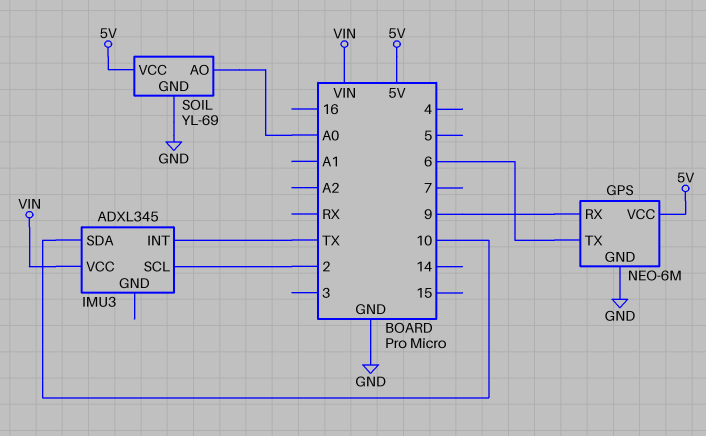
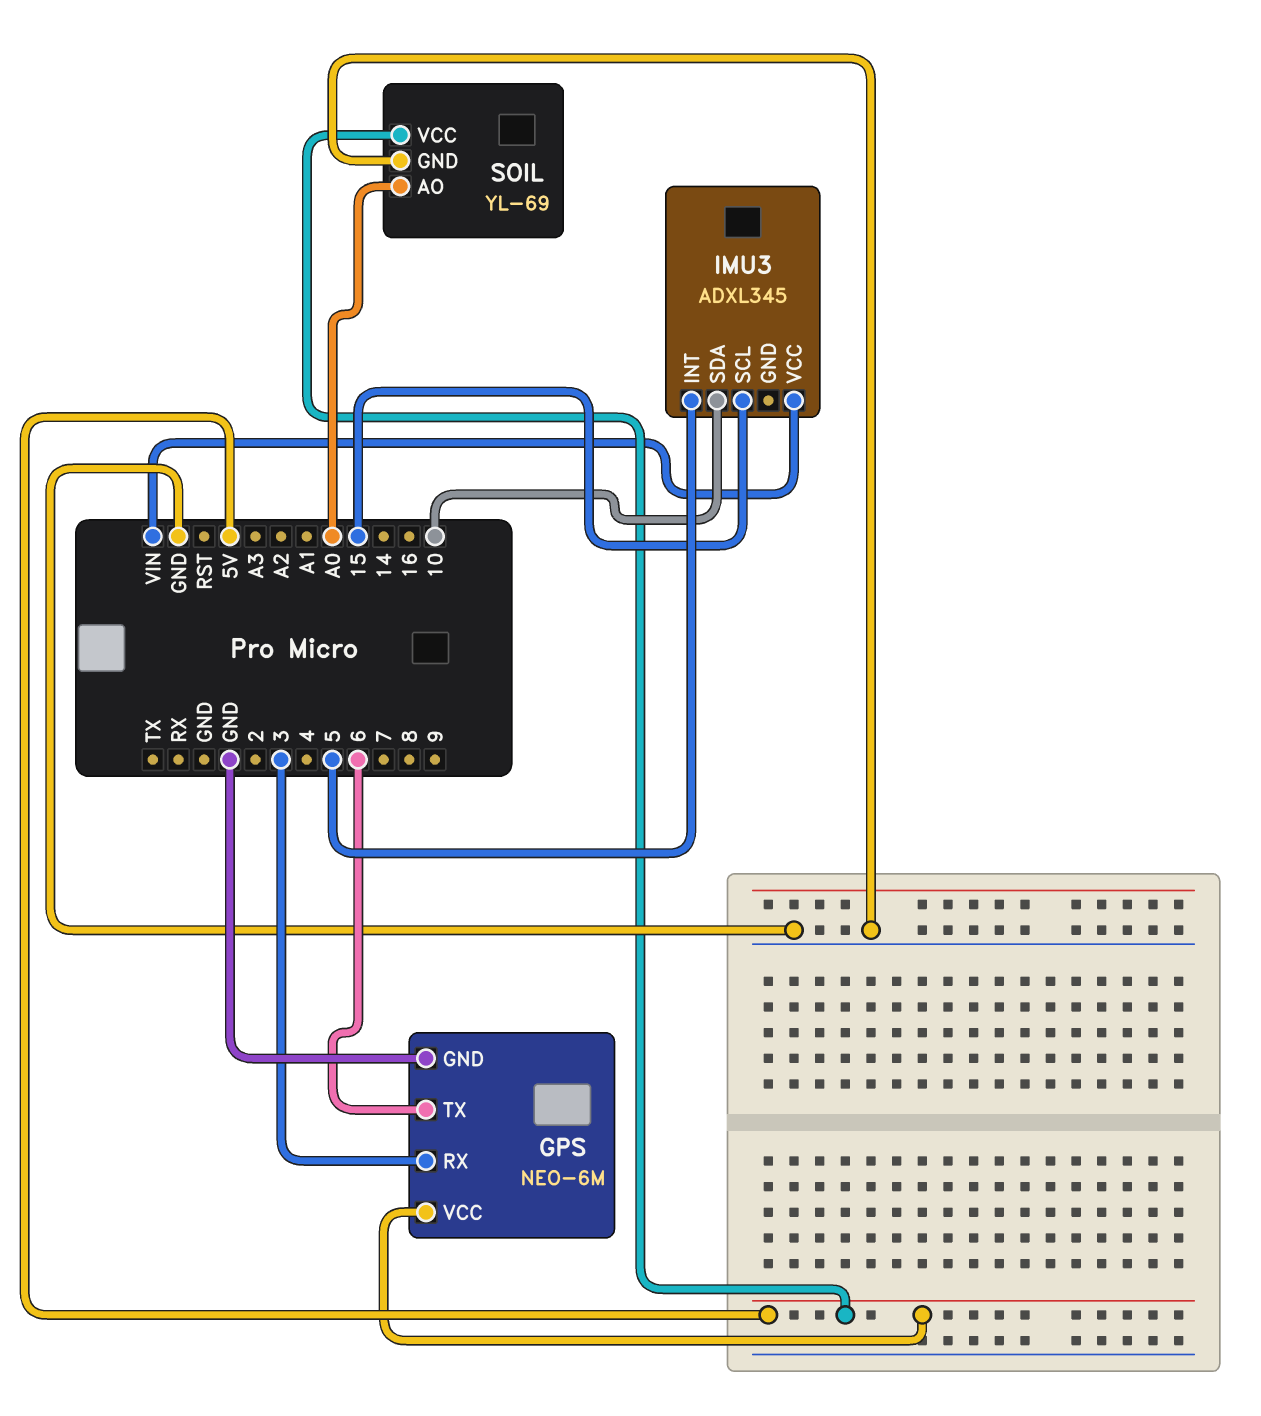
GPS pin RX: 9 -> 3
IMU3 pin INT: TX -> 5
IMU3 pin SCL: 2 -> 15

